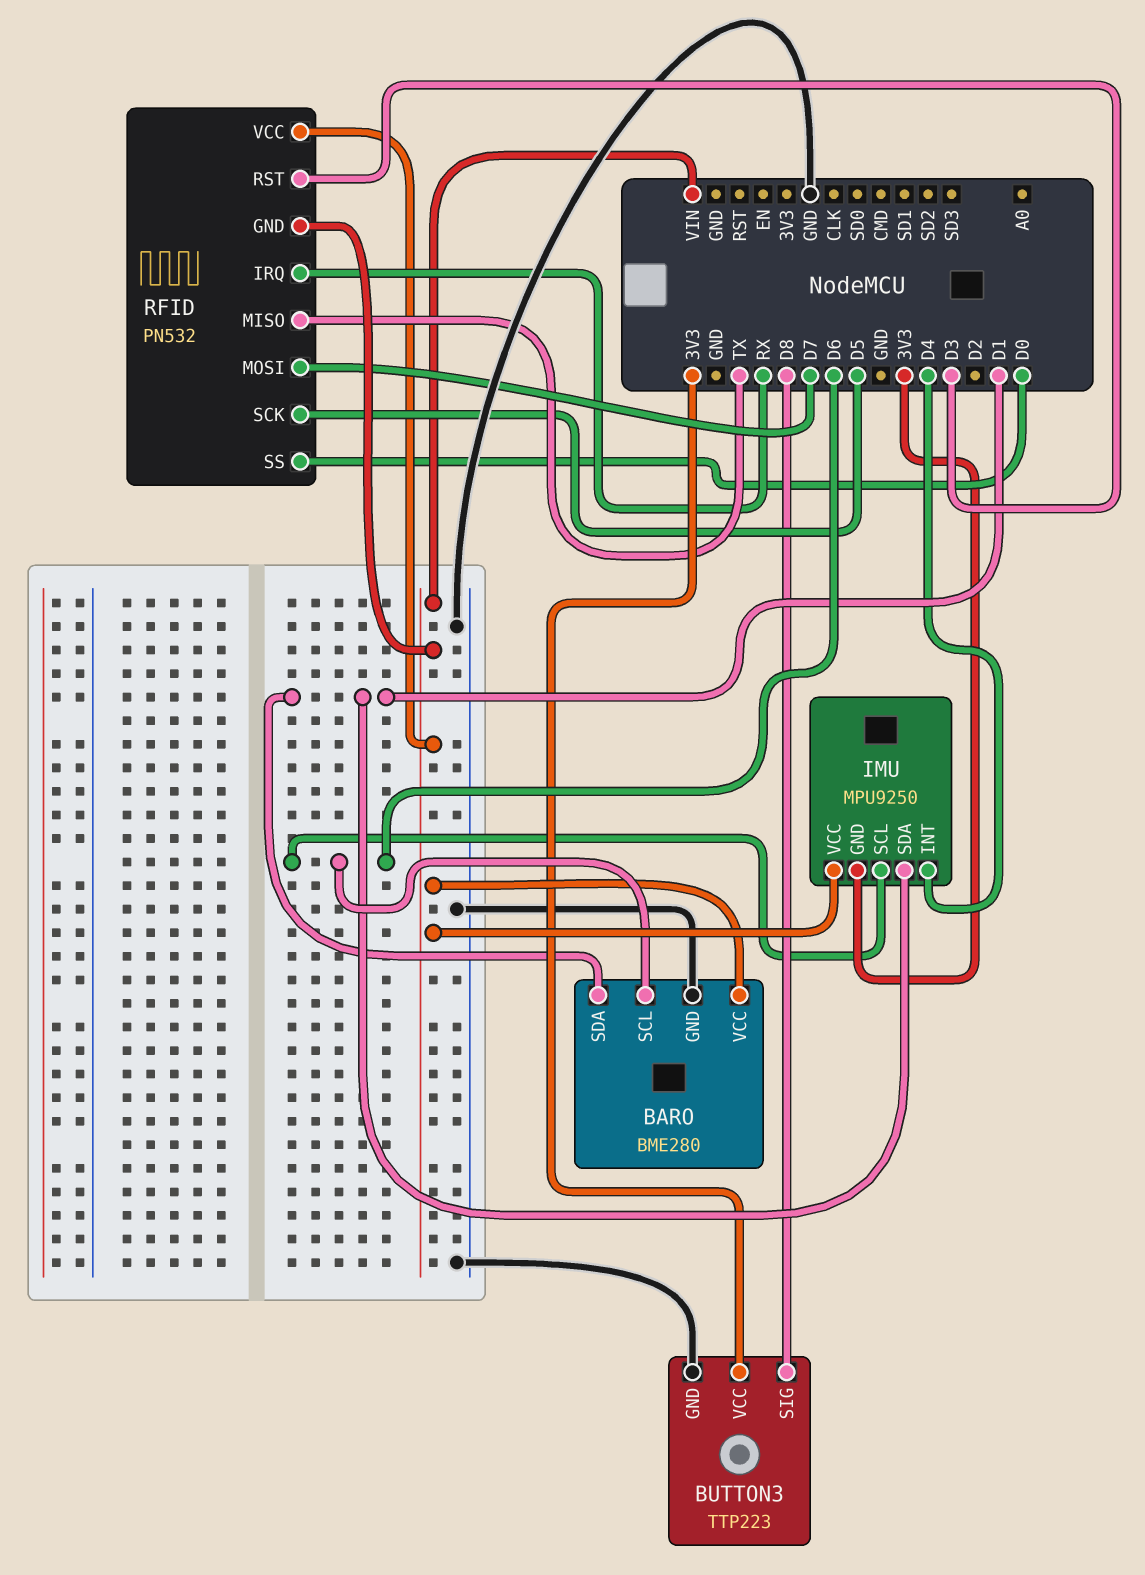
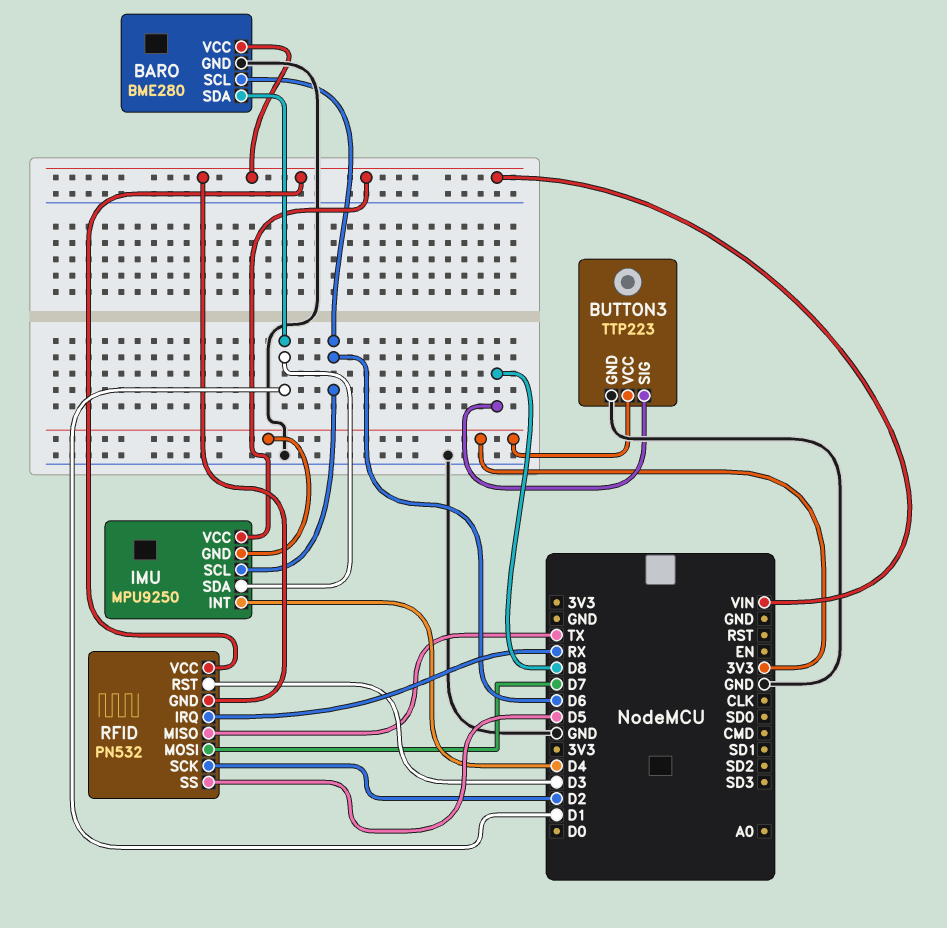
RFID pin SCK: D5 -> D2
RFID pin SS: D0 -> D5

